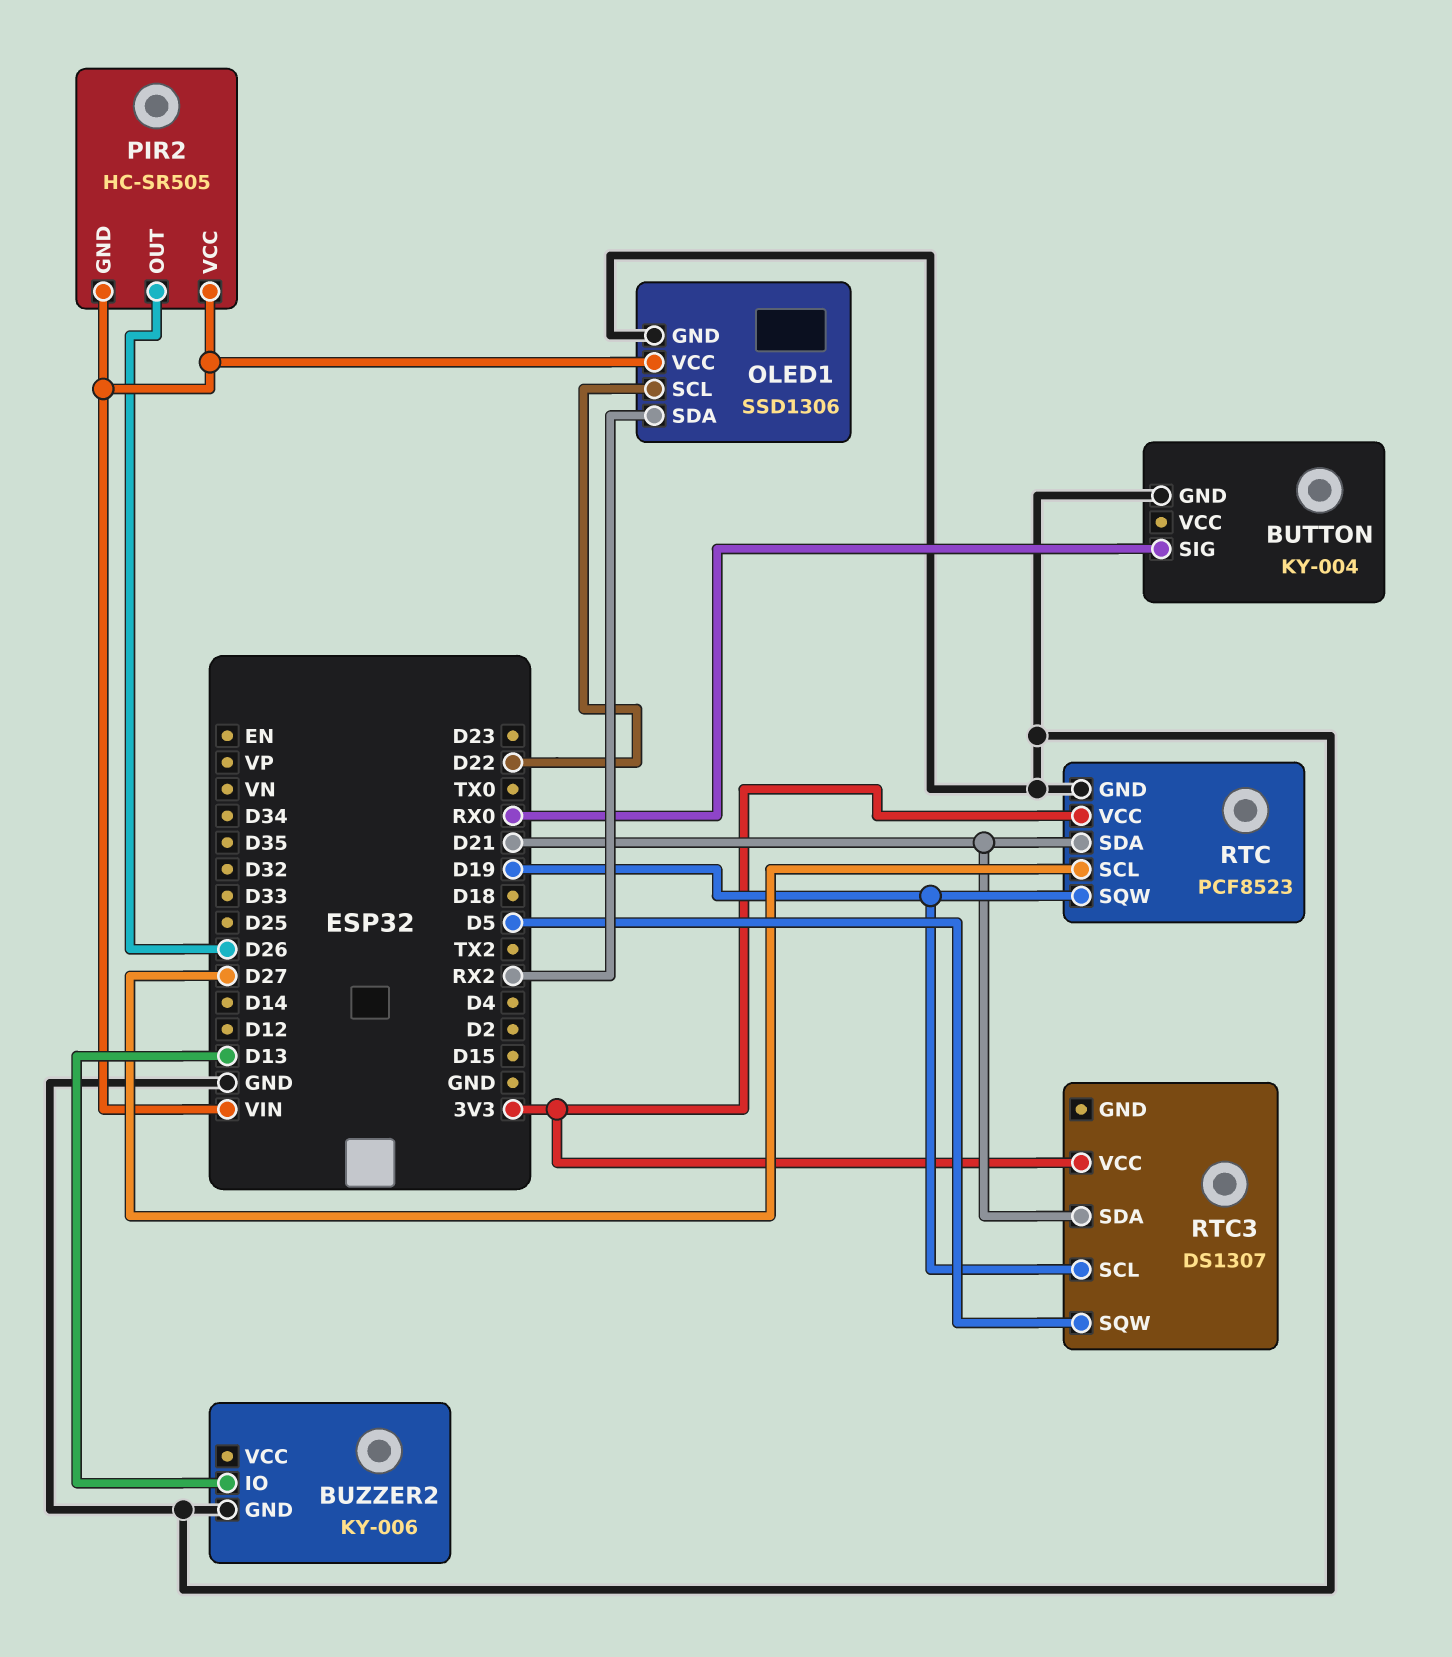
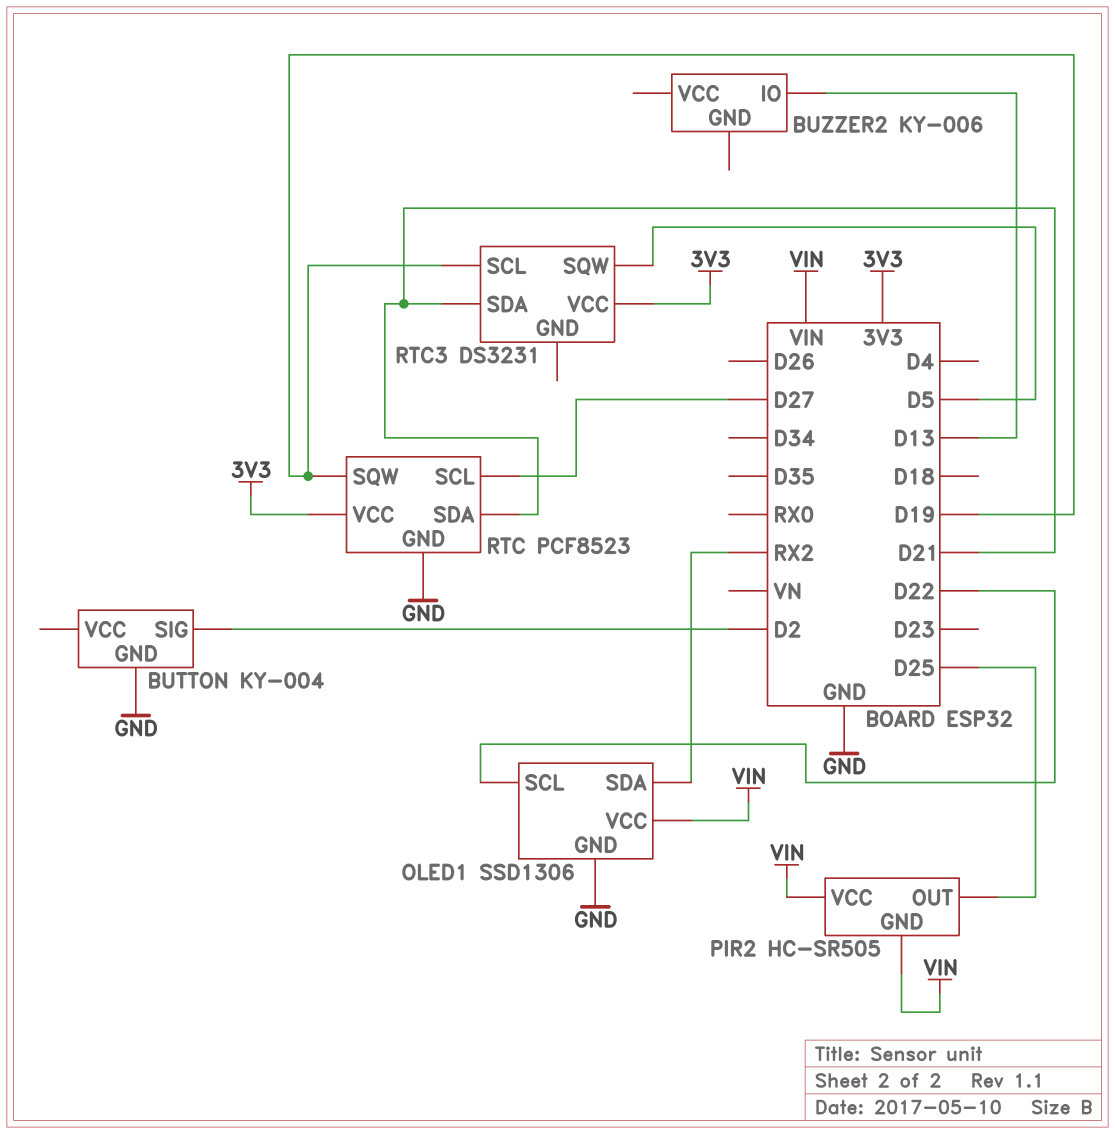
BUTTON pin SIG: RX0 -> D2
BUZZER2 pin GND: GND -> none
PIR2 pin OUT: D26 -> D25
RTC3: DS1307 -> DS3231

